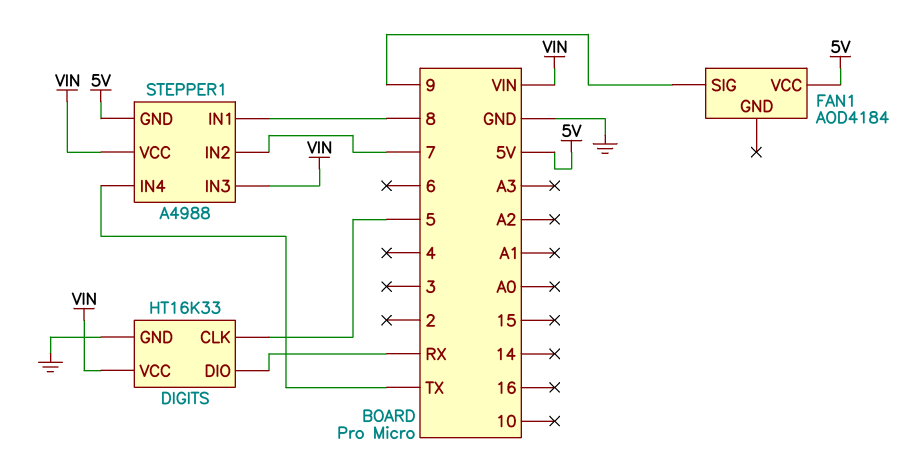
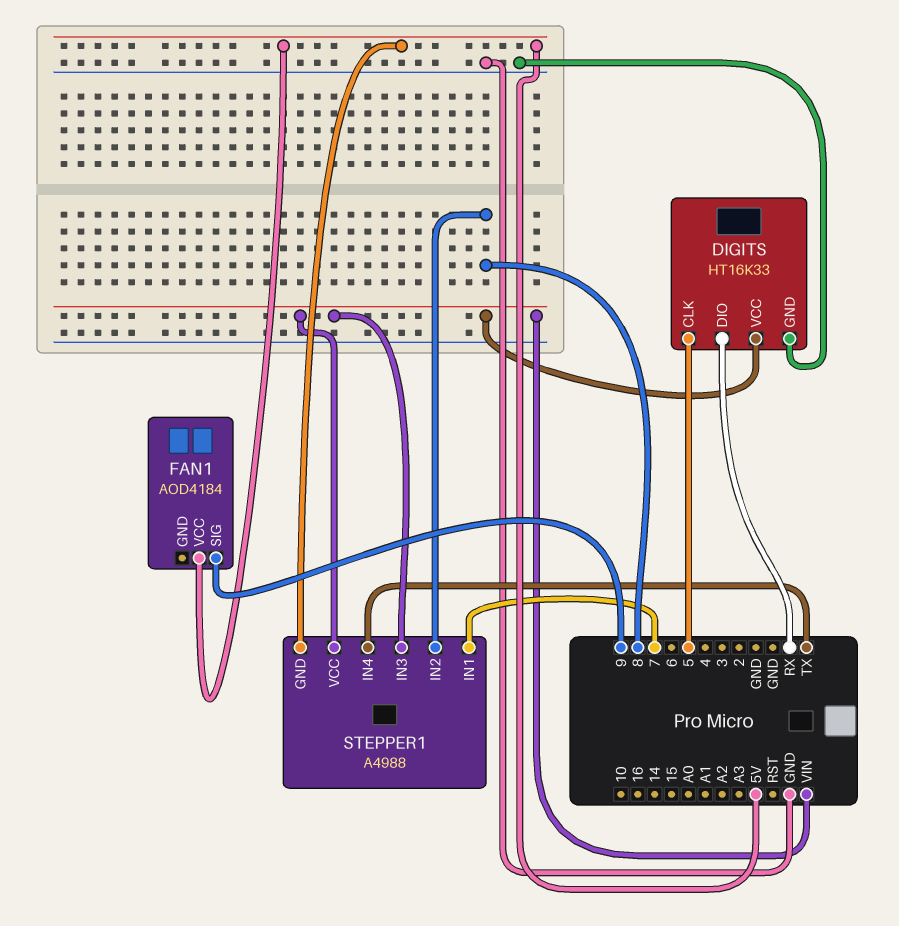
STEPPER1 pin IN1: 8 -> 7
STEPPER1 pin IN2: 7 -> 8

